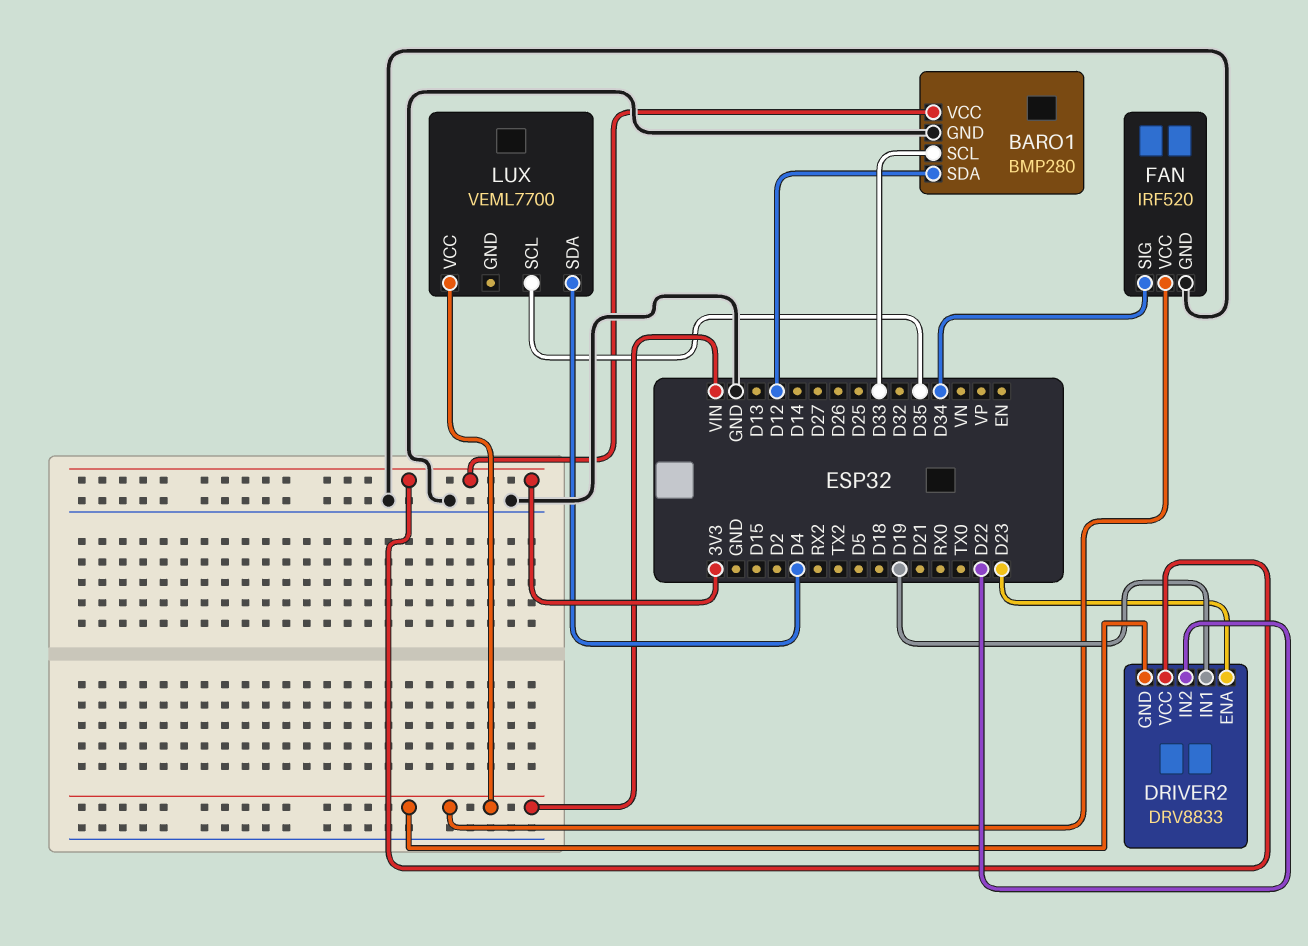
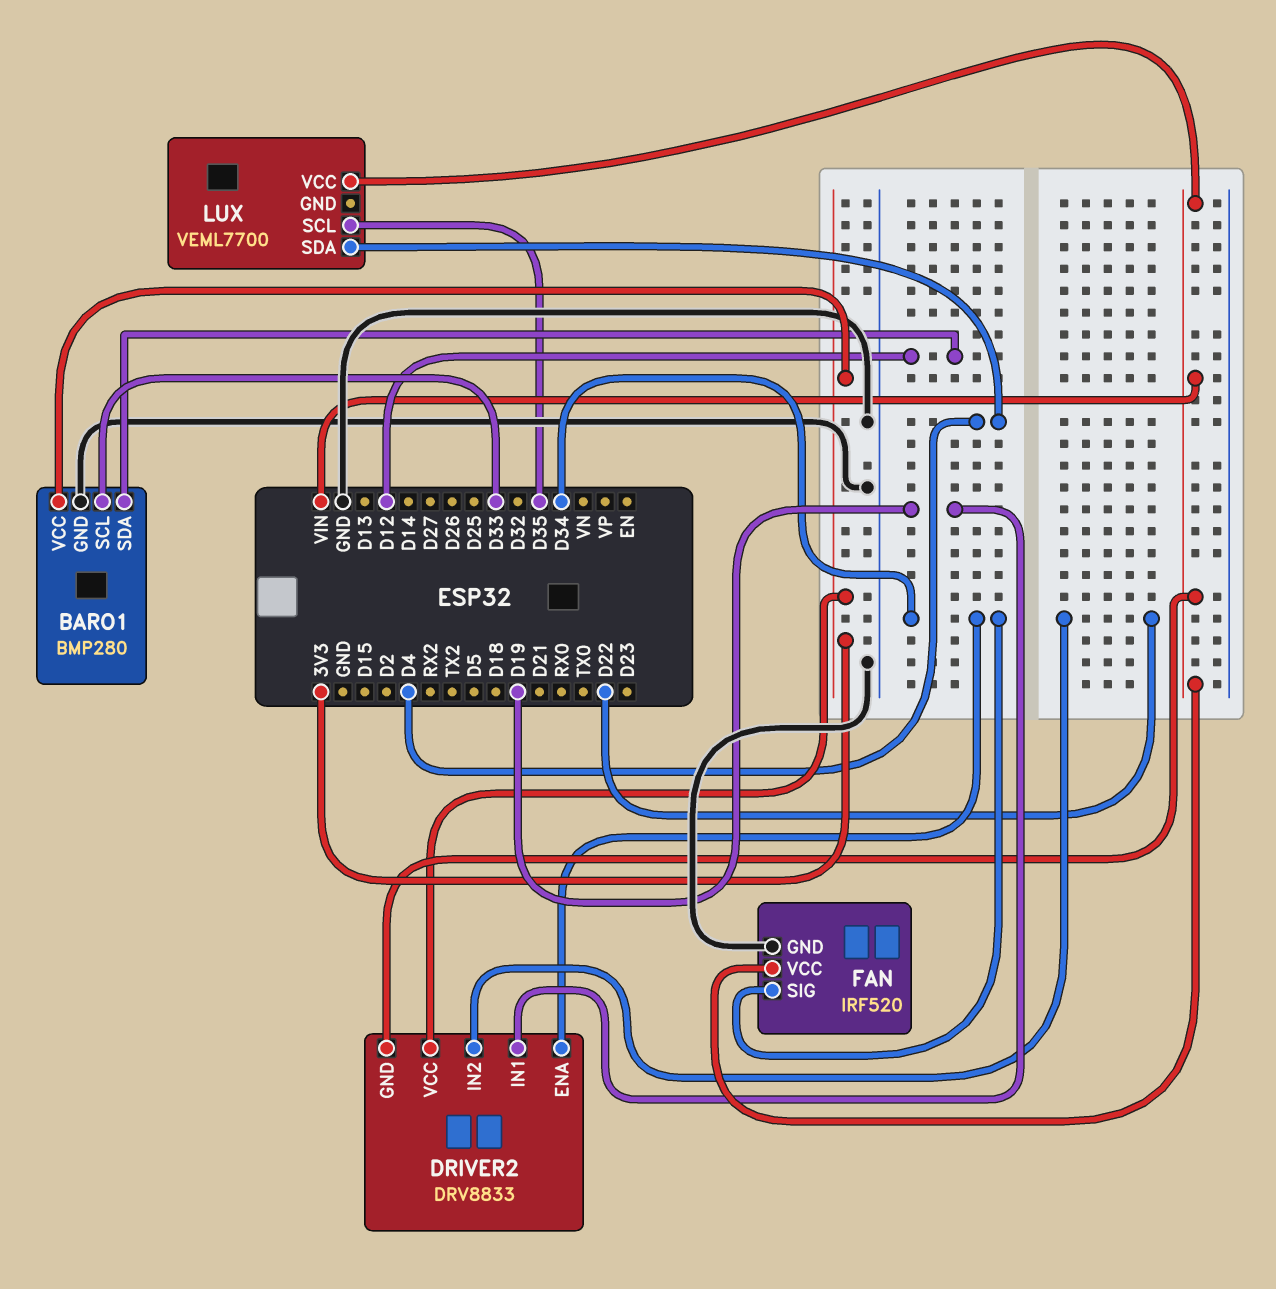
DRIVER2 pin ENA: D23 -> D34

